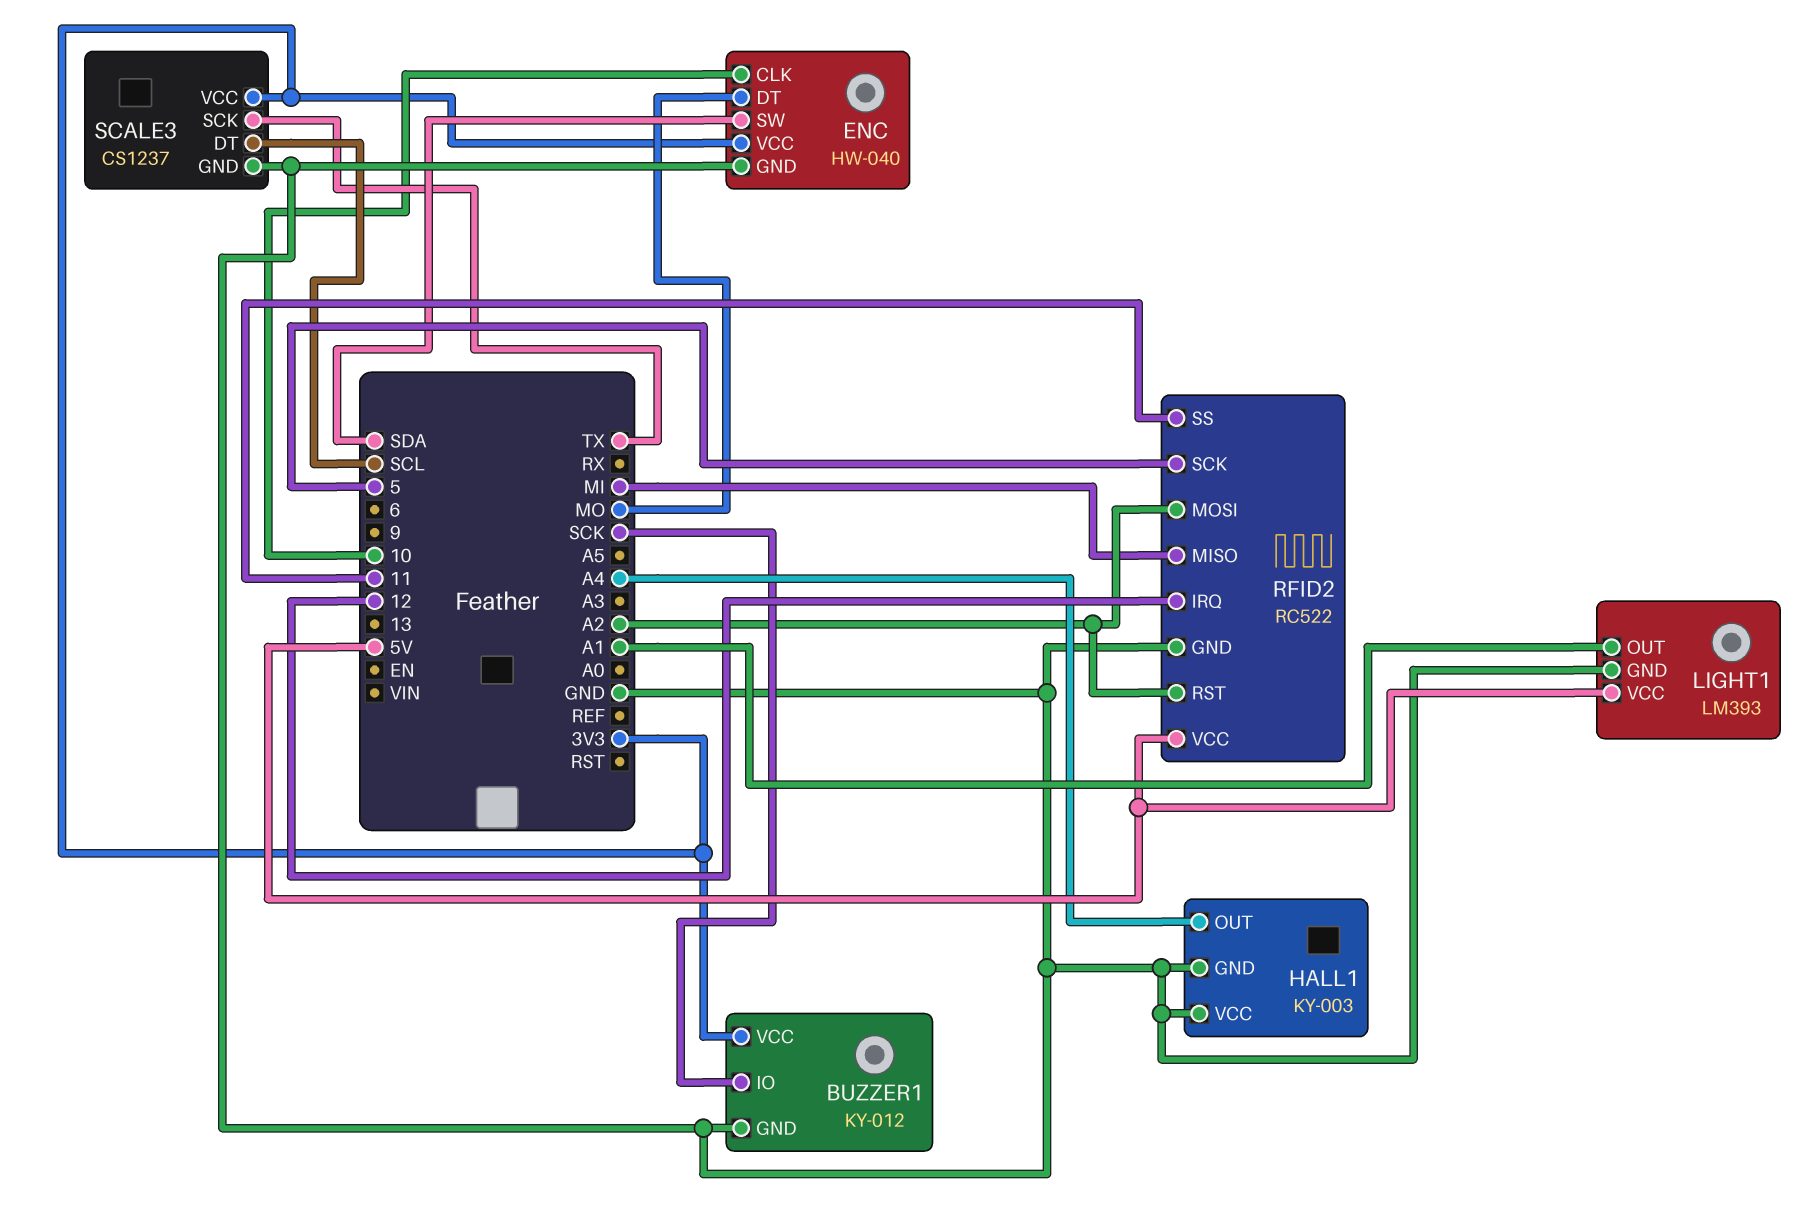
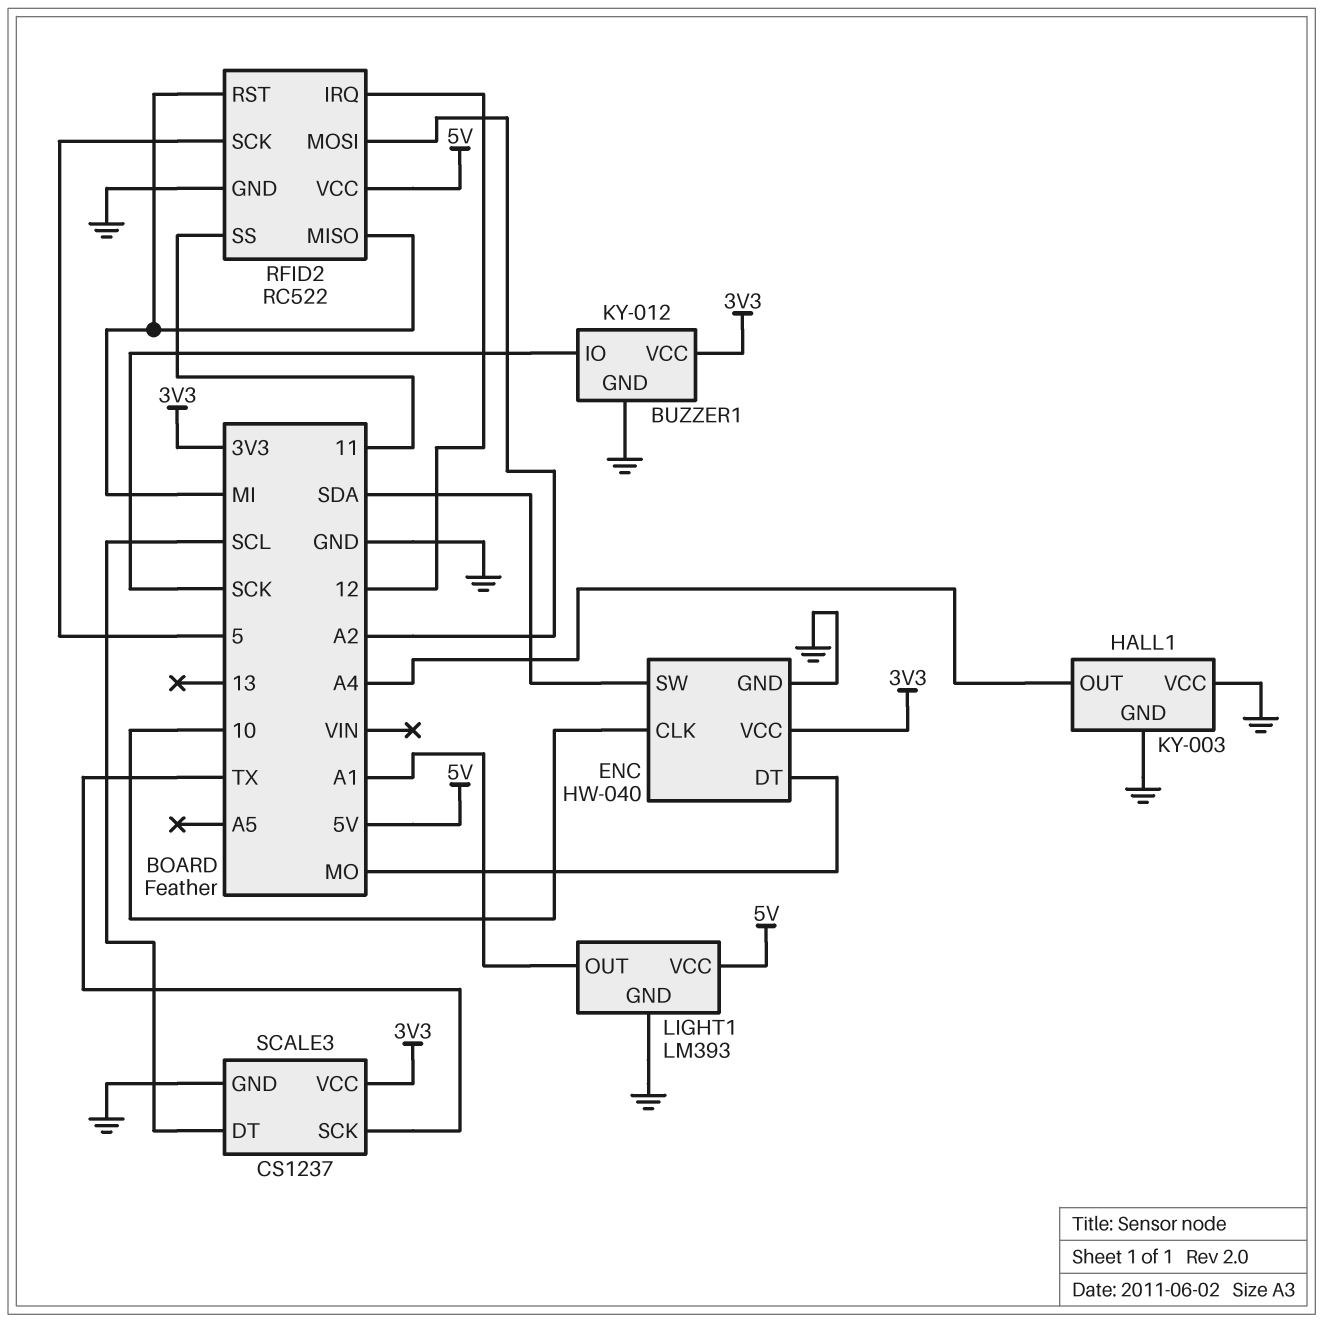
RFID2 pin RST: A2 -> MI

